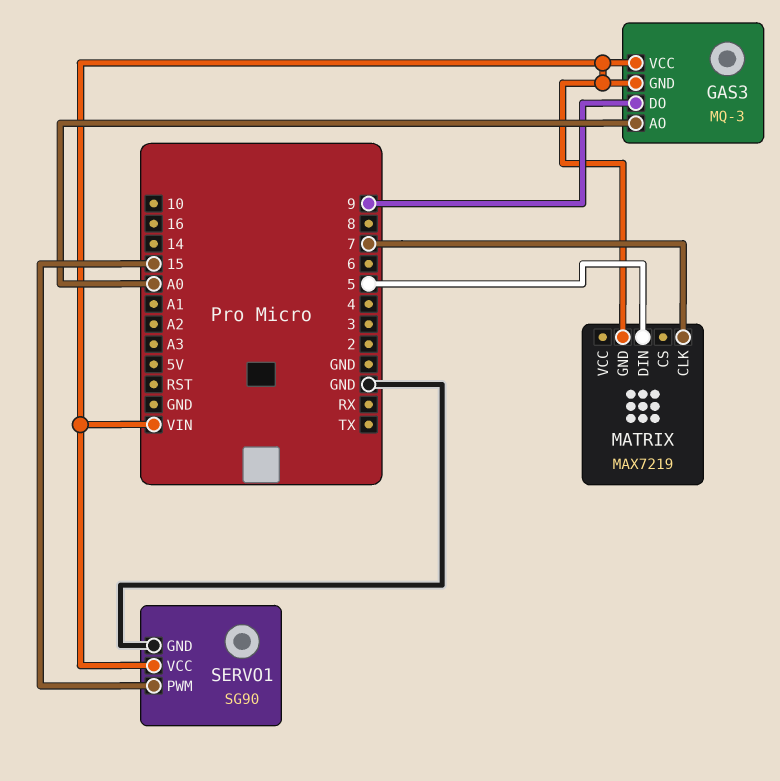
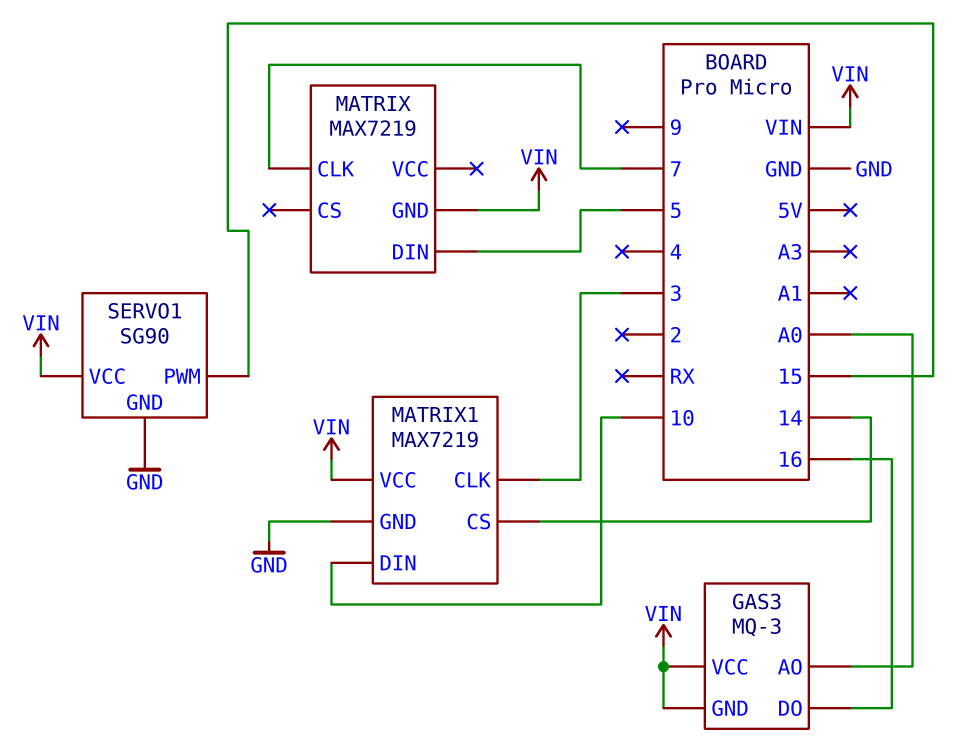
GAS3 pin DO: 9 -> 16
MATRIX1: none -> MAX7219
MATRIX1 pin CLK: none -> 3
MATRIX1 pin CS: none -> 14
MATRIX1 pin DIN: none -> 10
MATRIX1 pin GND: none -> GND
MATRIX1 pin VCC: none -> VIN

